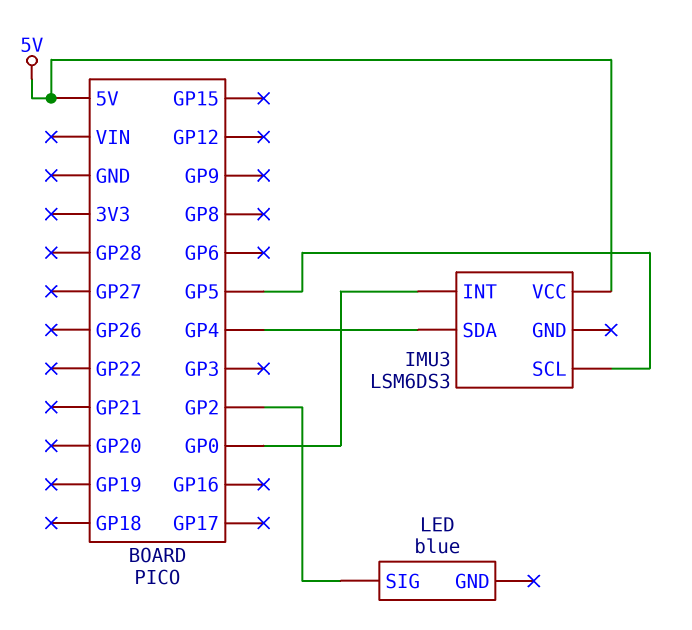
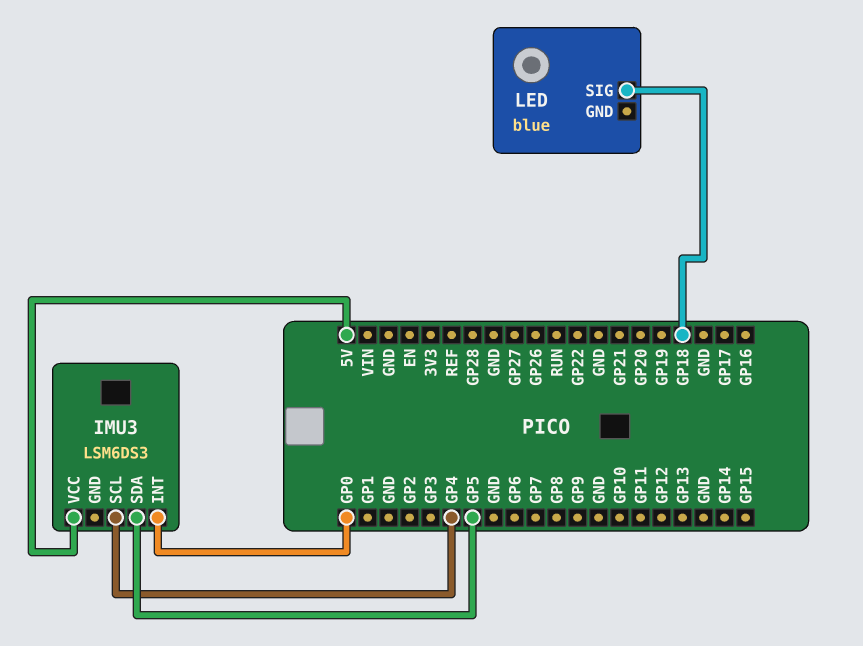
IMU3 pin SCL: GP5 -> GP4
IMU3 pin SDA: GP4 -> GP5
LED pin SIG: GP2 -> GP18

